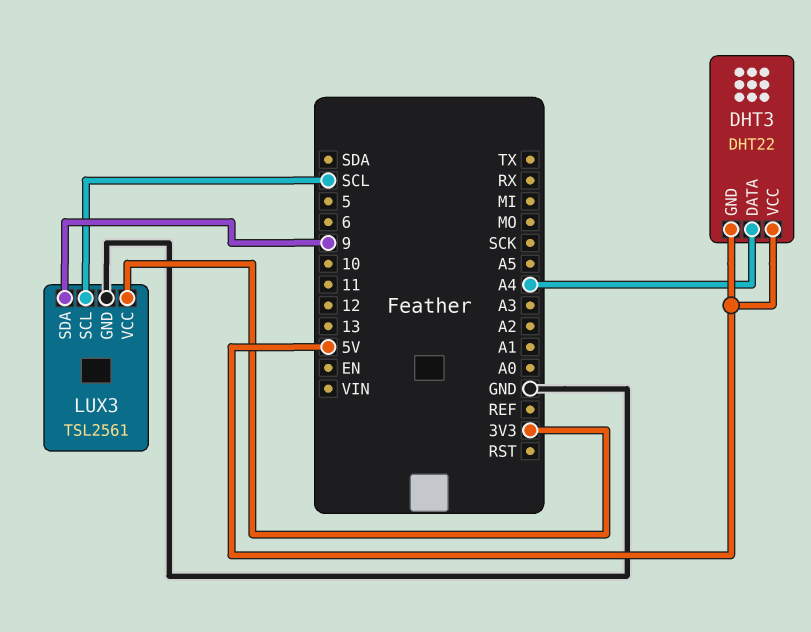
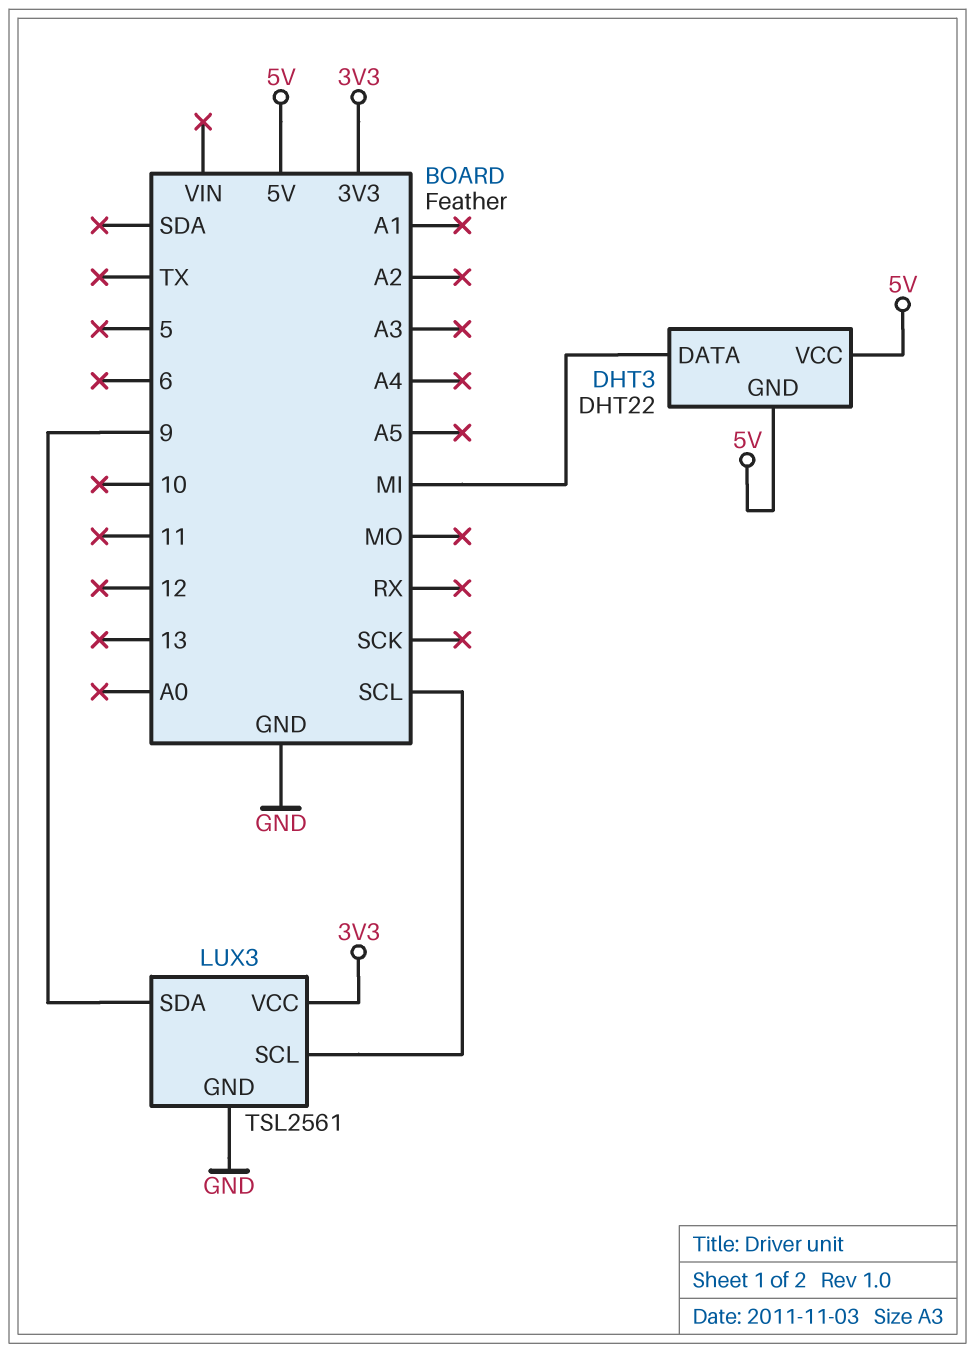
DHT3 pin DATA: A4 -> MI

